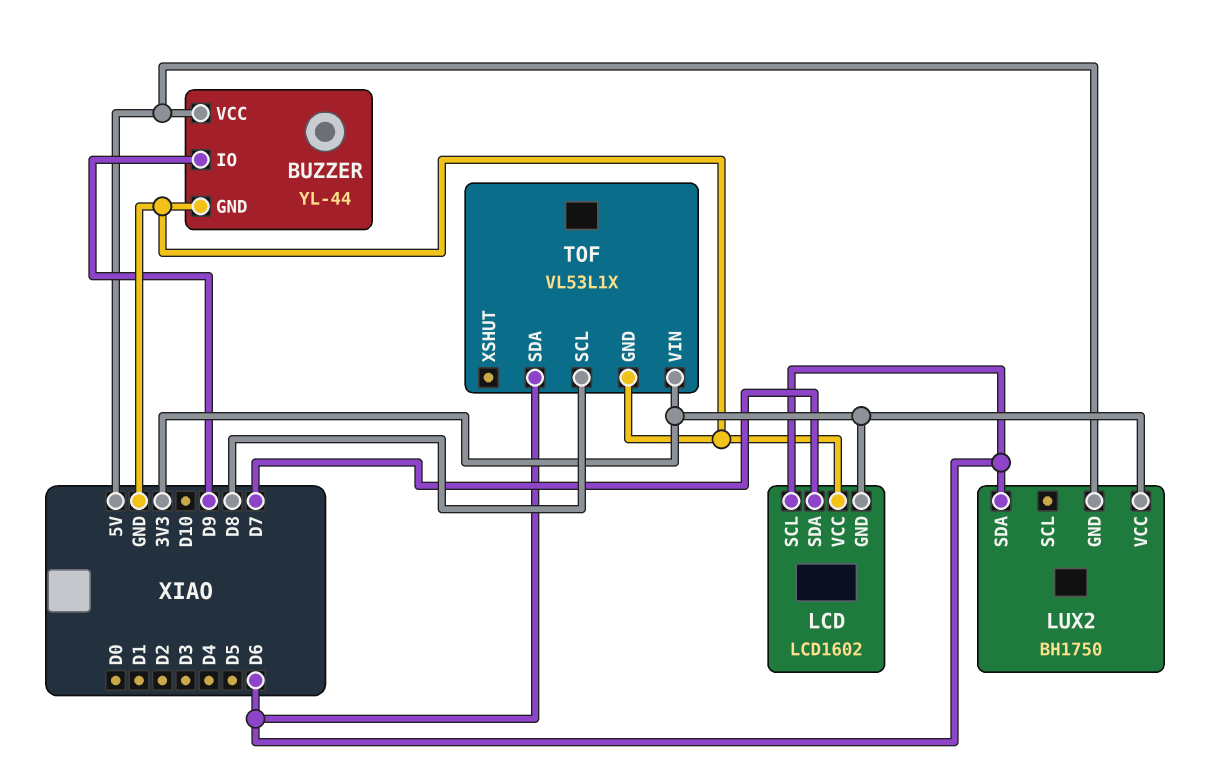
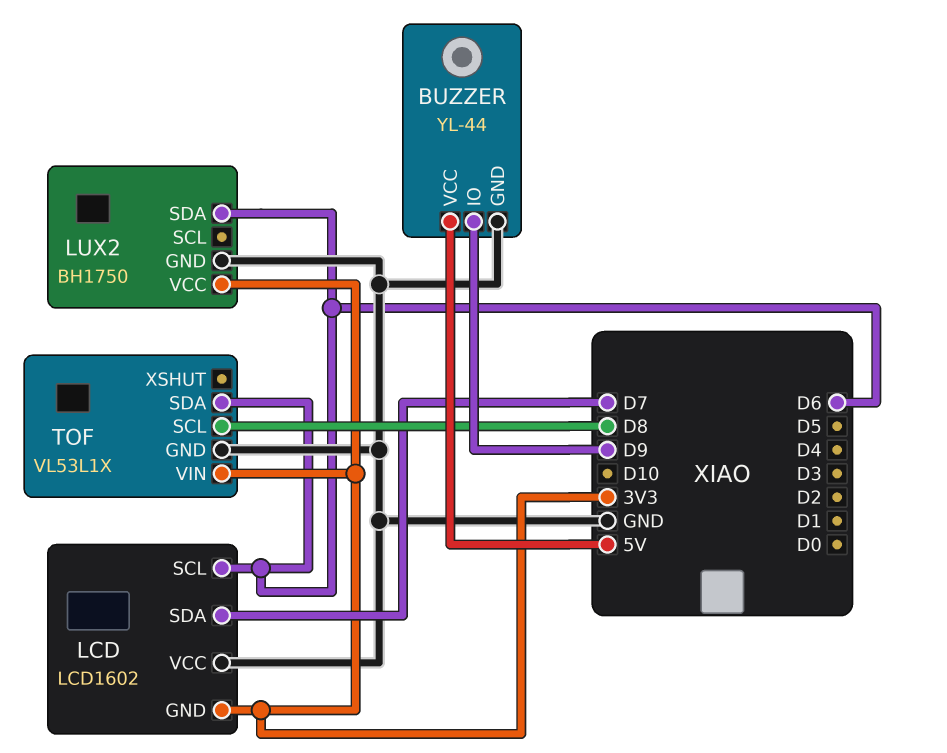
LUX2 pin GND: 5V -> GND

